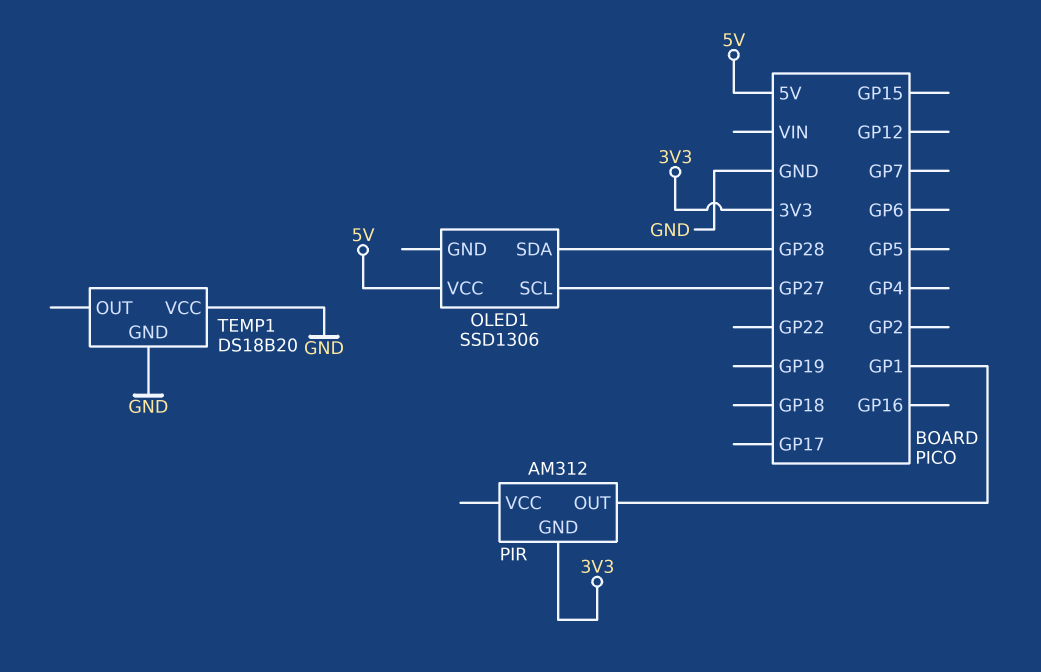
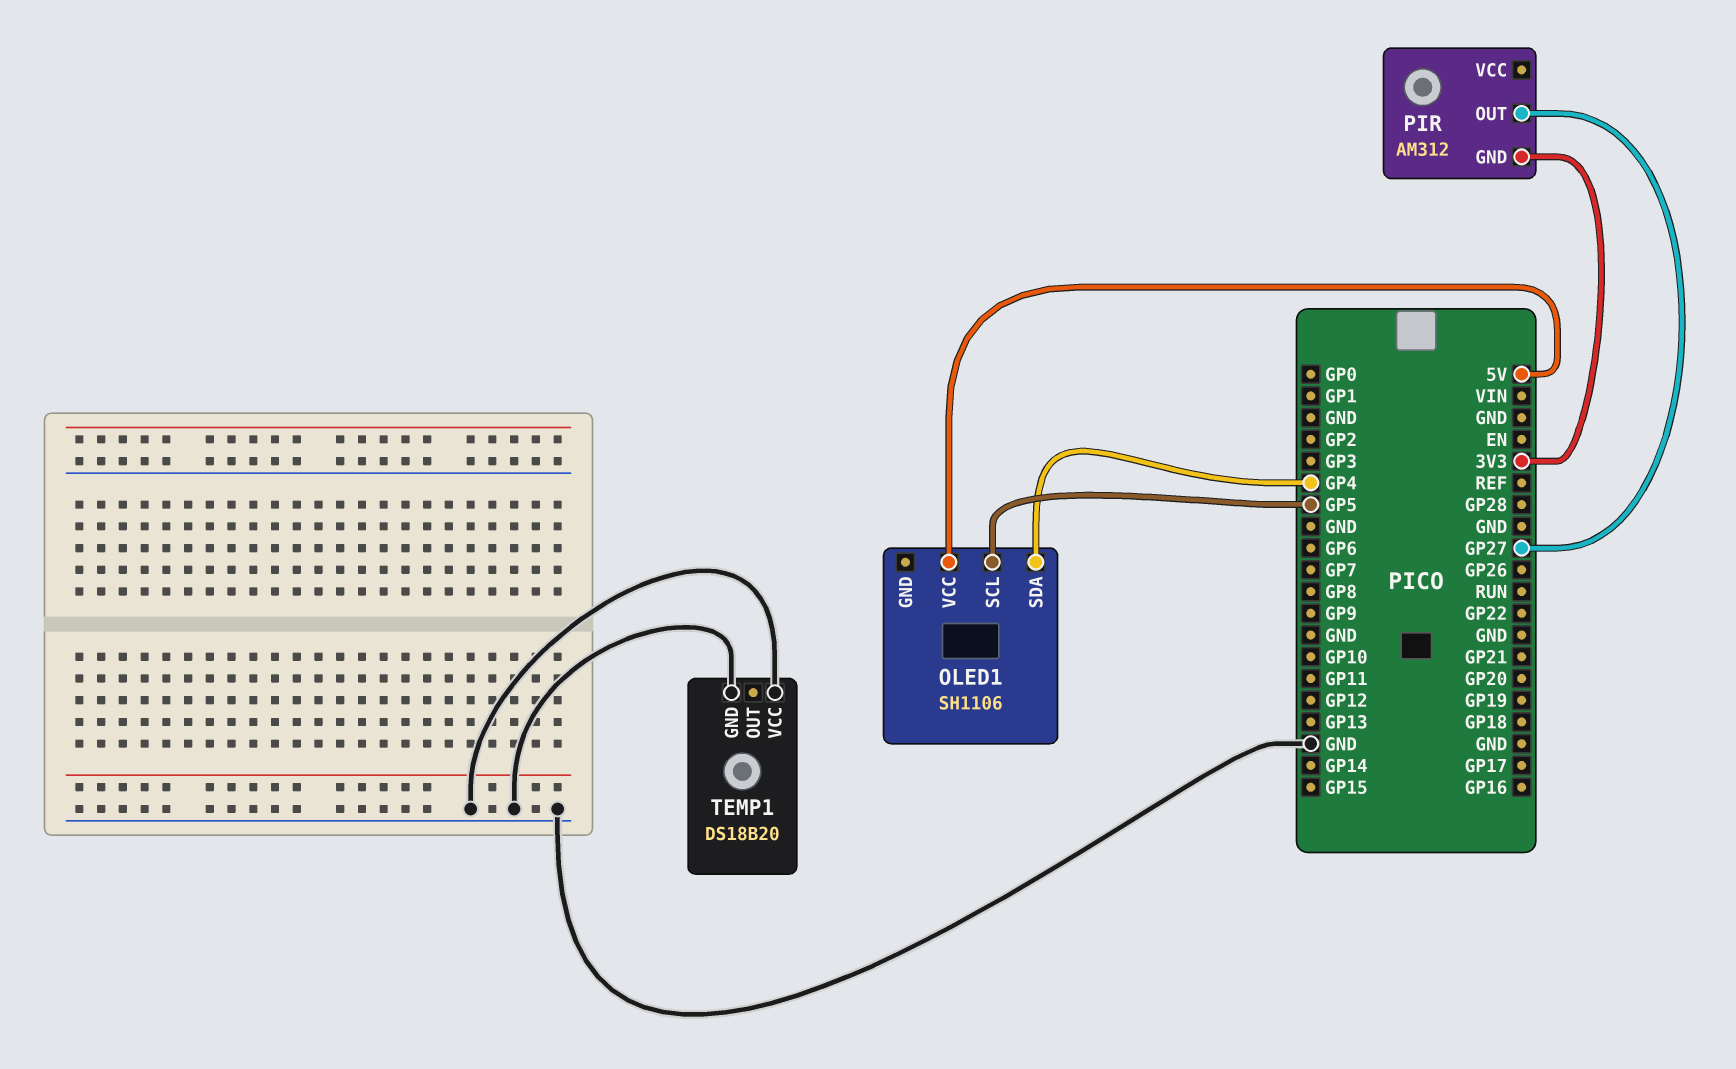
OLED1: SSD1306 -> SH1106
OLED1 pin SCL: GP27 -> GP5
OLED1 pin SDA: GP28 -> GP4
PIR pin OUT: GP1 -> GP27

